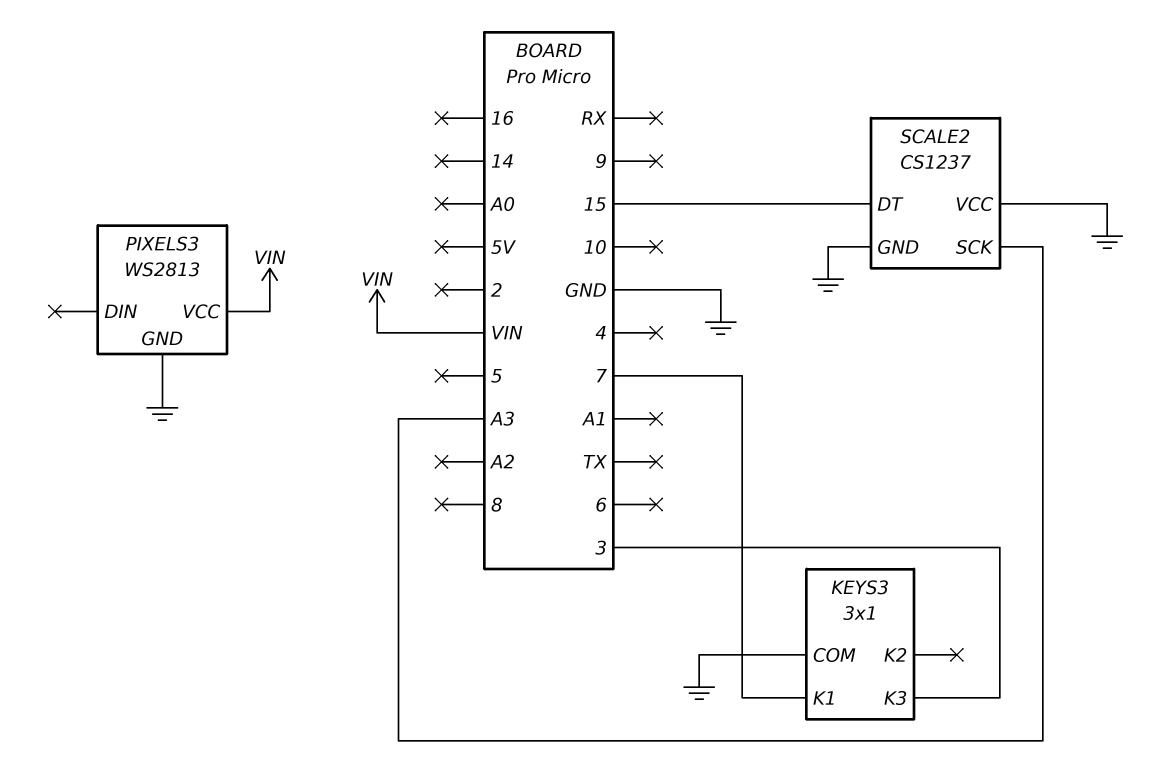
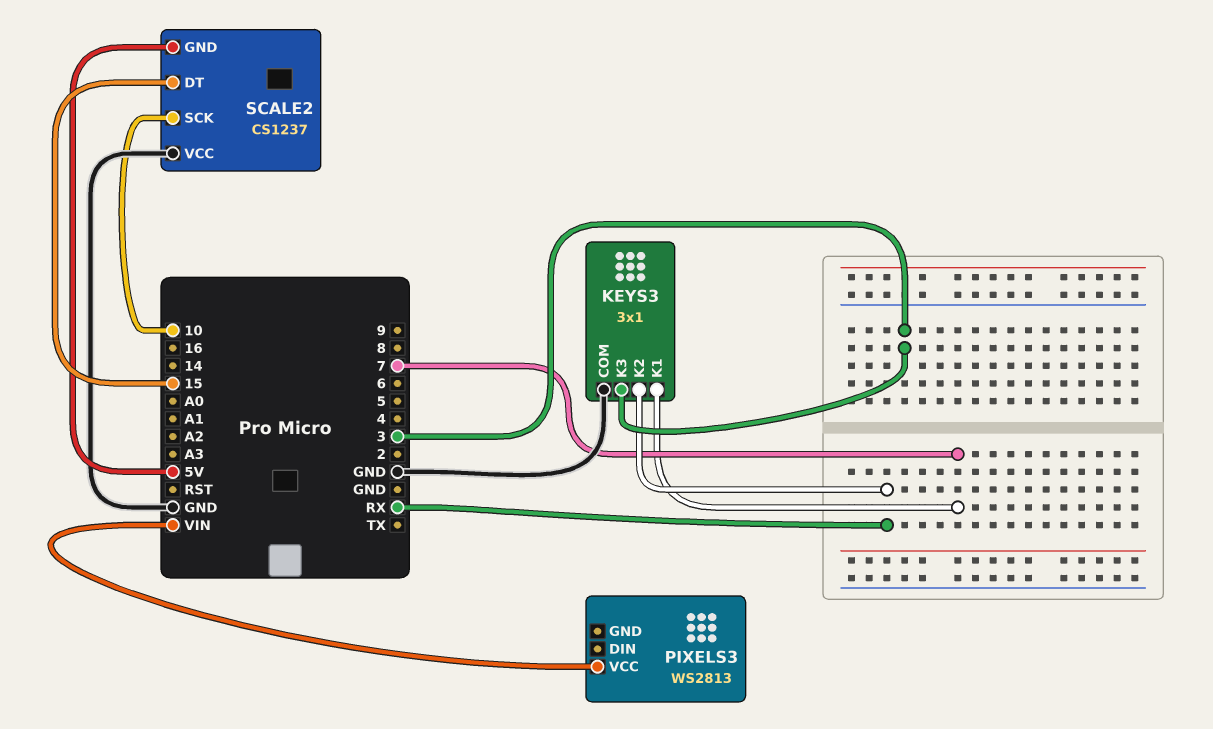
KEYS3 pin K2: none -> RX
PIXELS3 pin GND: GND -> none
SCALE2 pin GND: GND -> 5V
SCALE2 pin SCK: A3 -> 10

